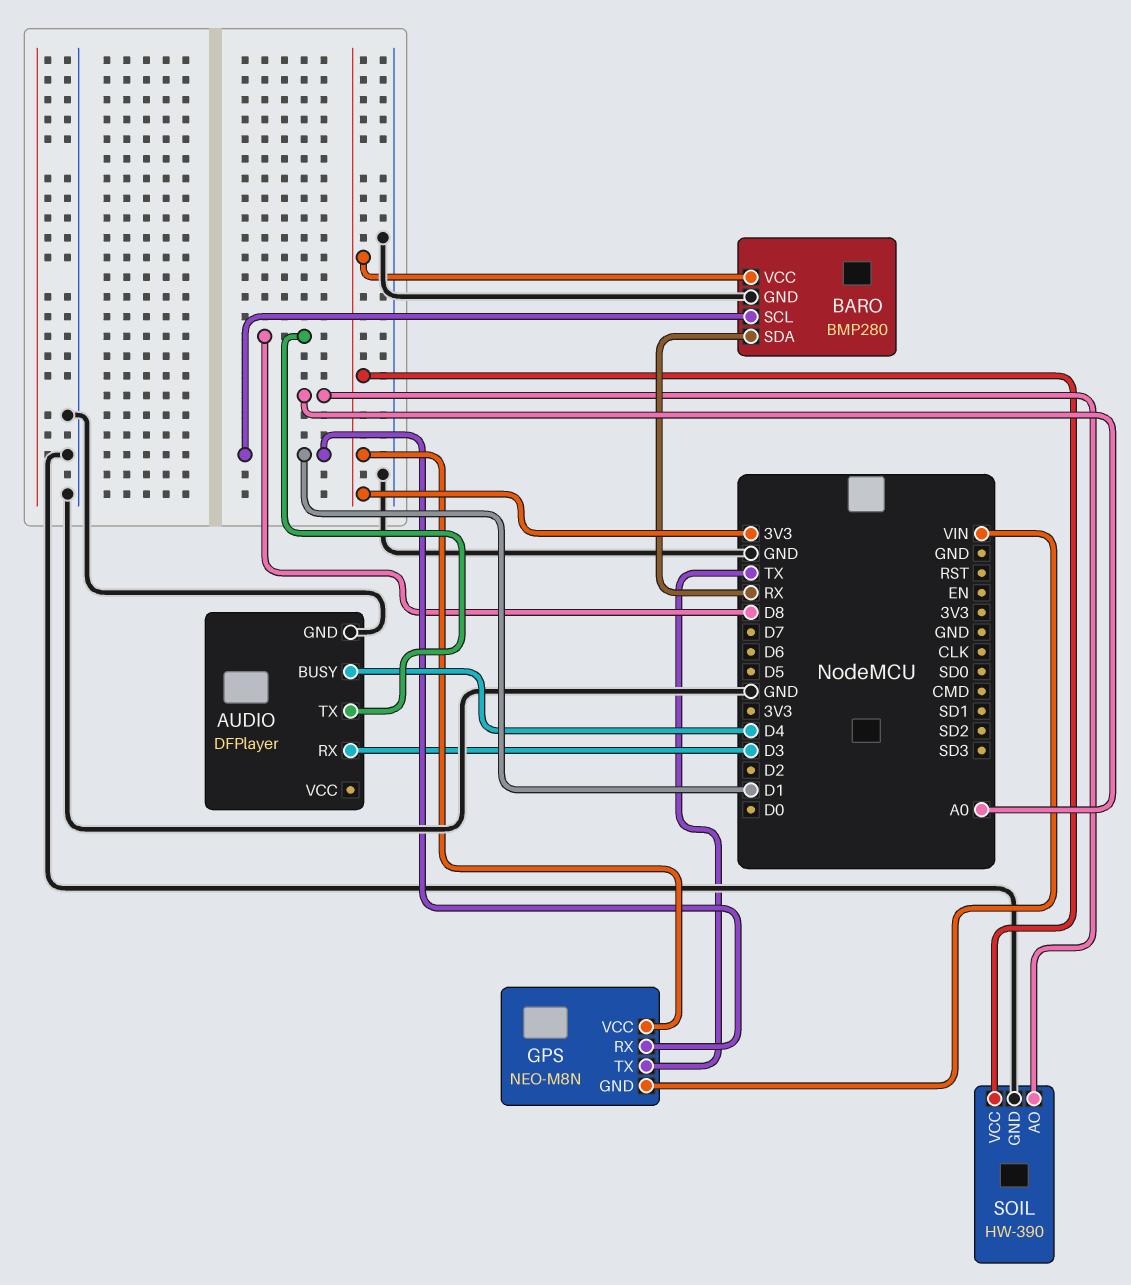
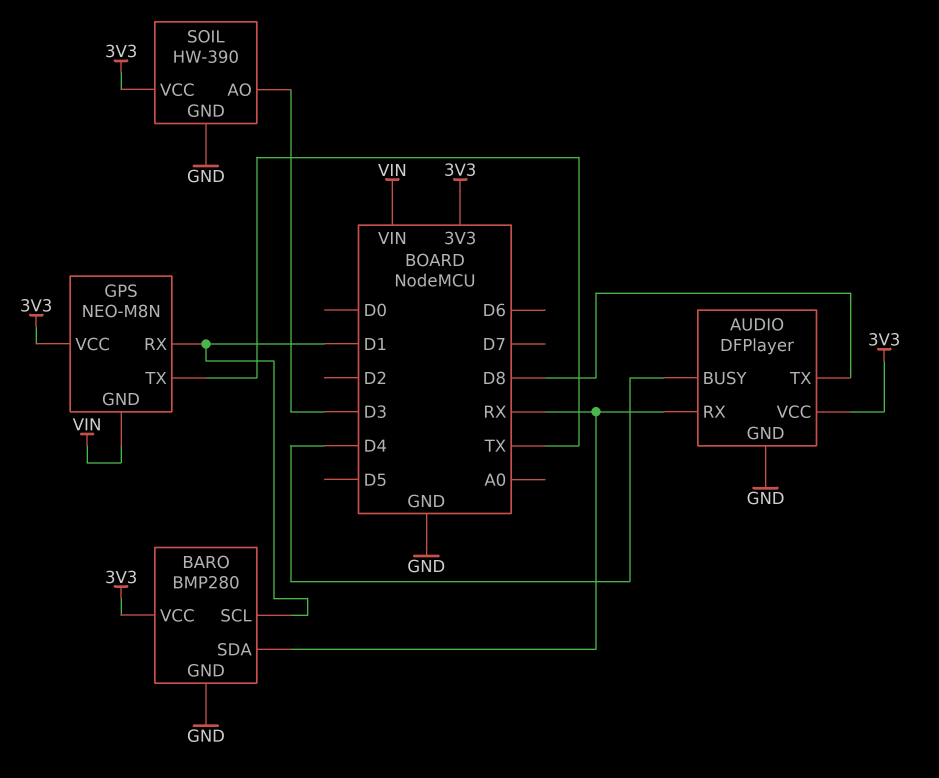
AUDIO pin RX: D3 -> RX
AUDIO pin VCC: none -> 3V3
SOIL pin AO: A0 -> D3

